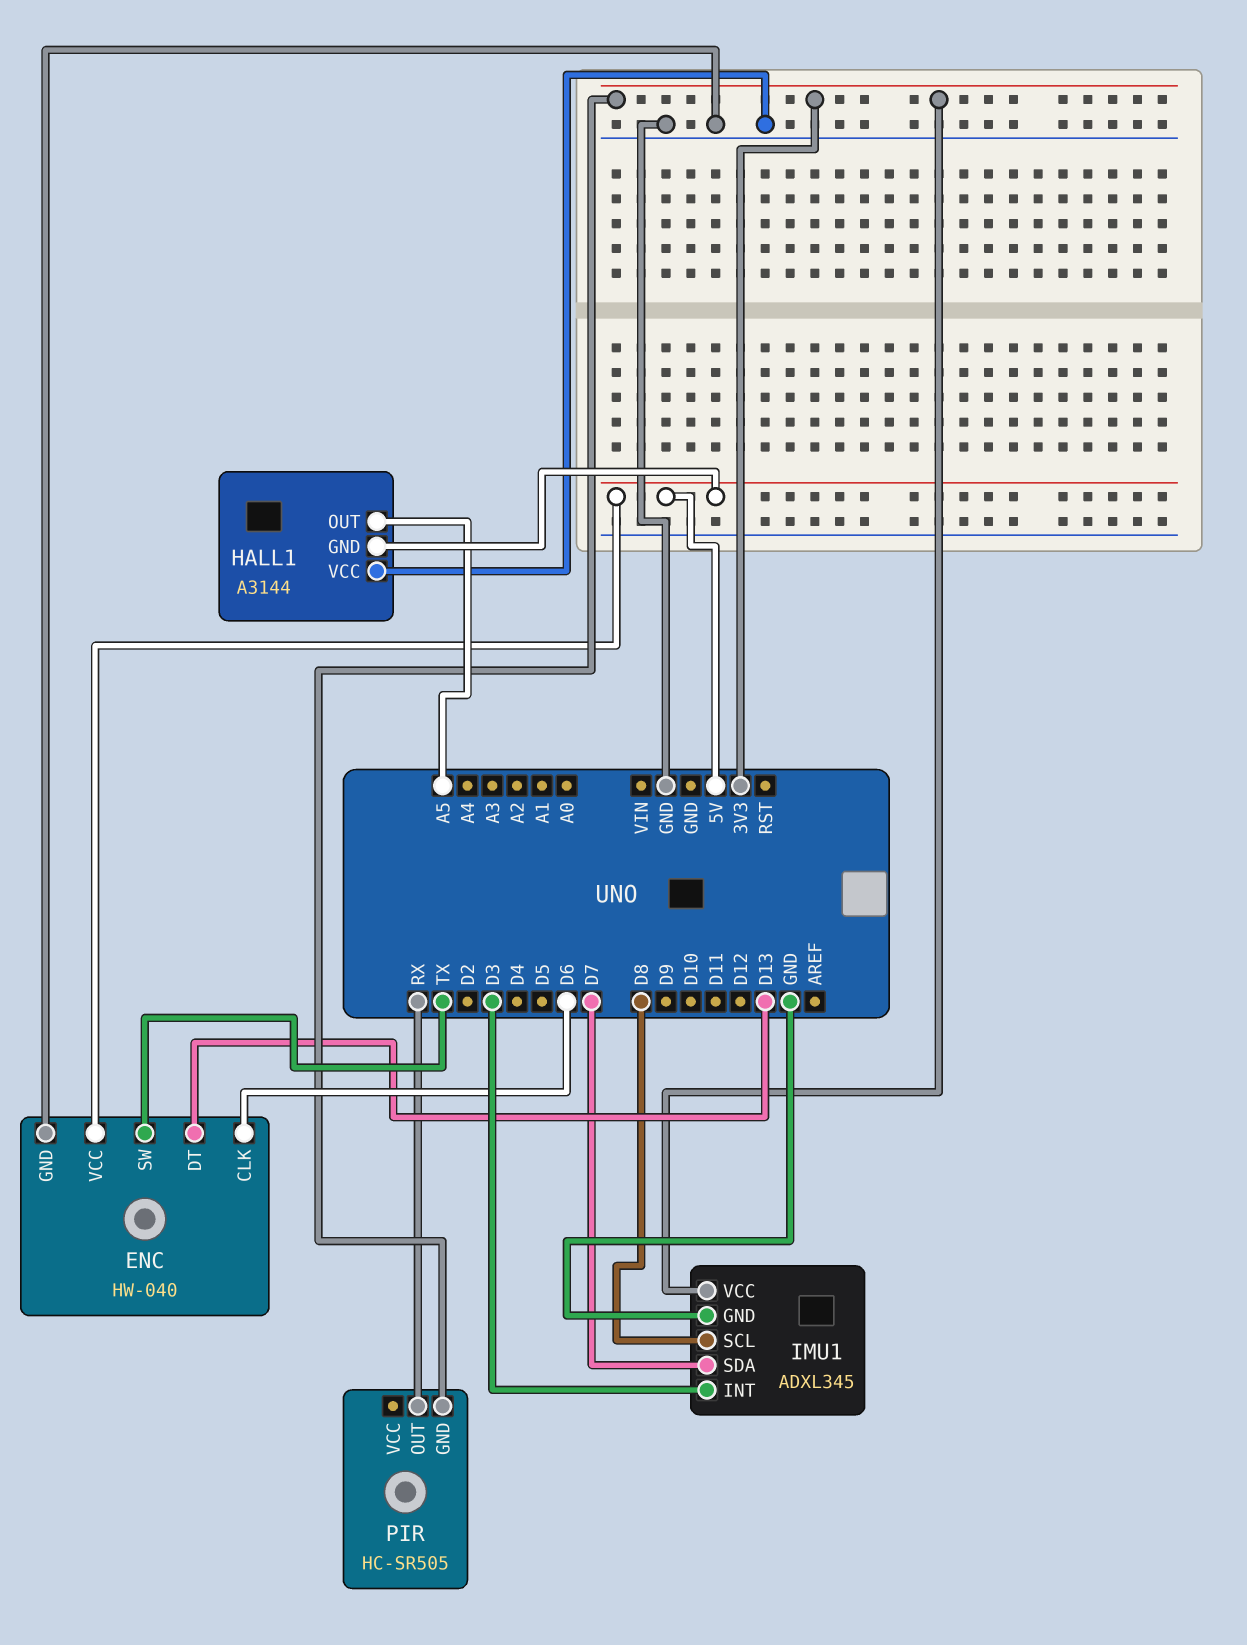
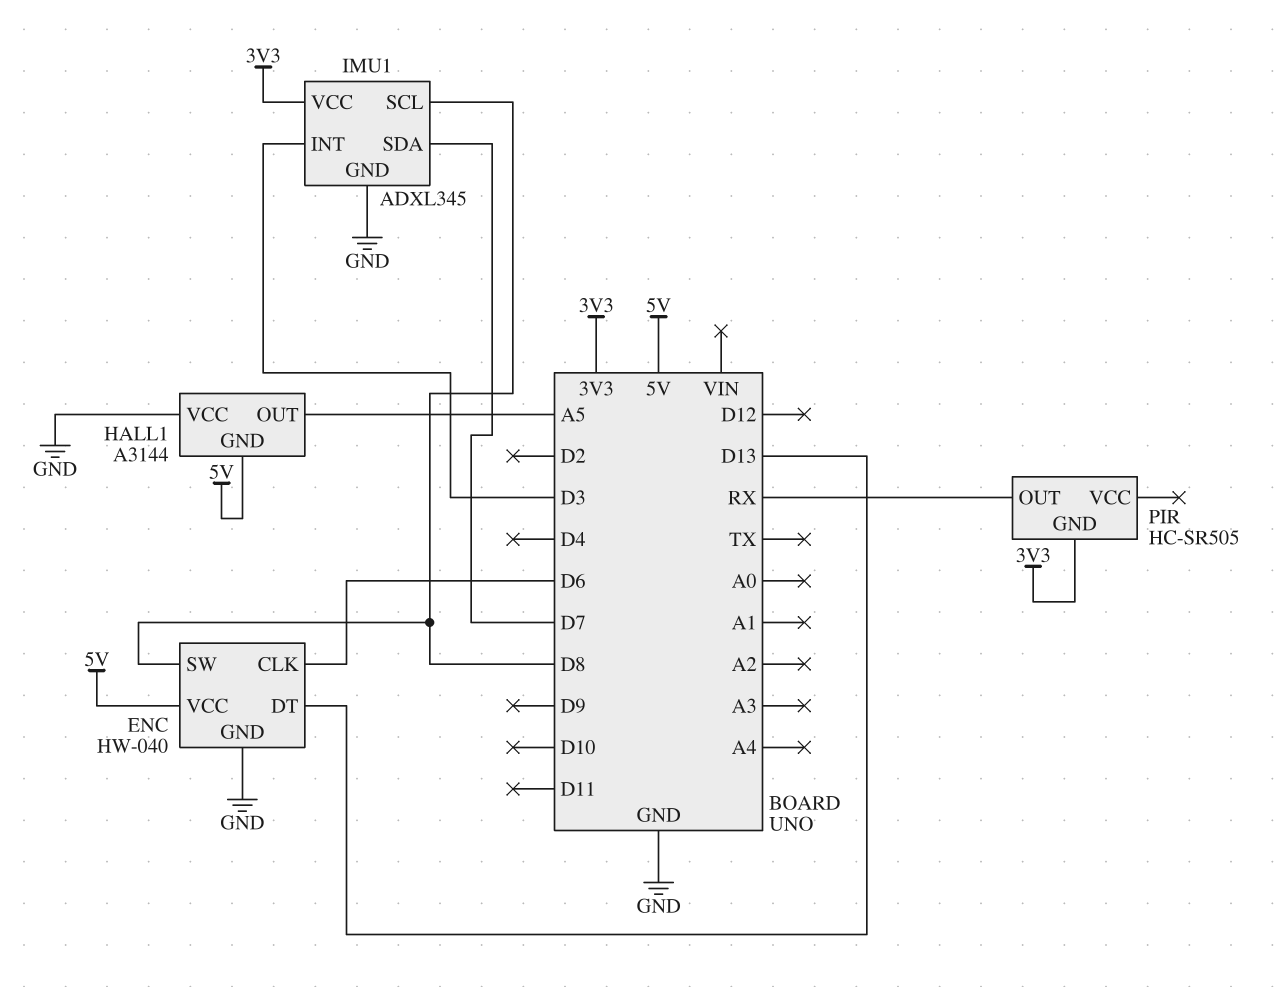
ENC pin SW: TX -> D8

